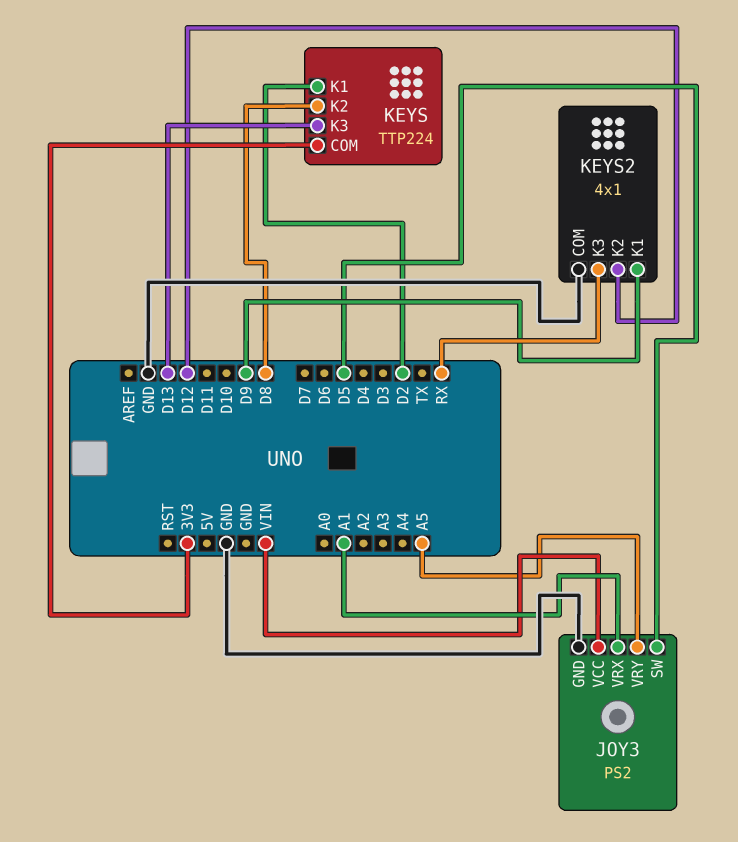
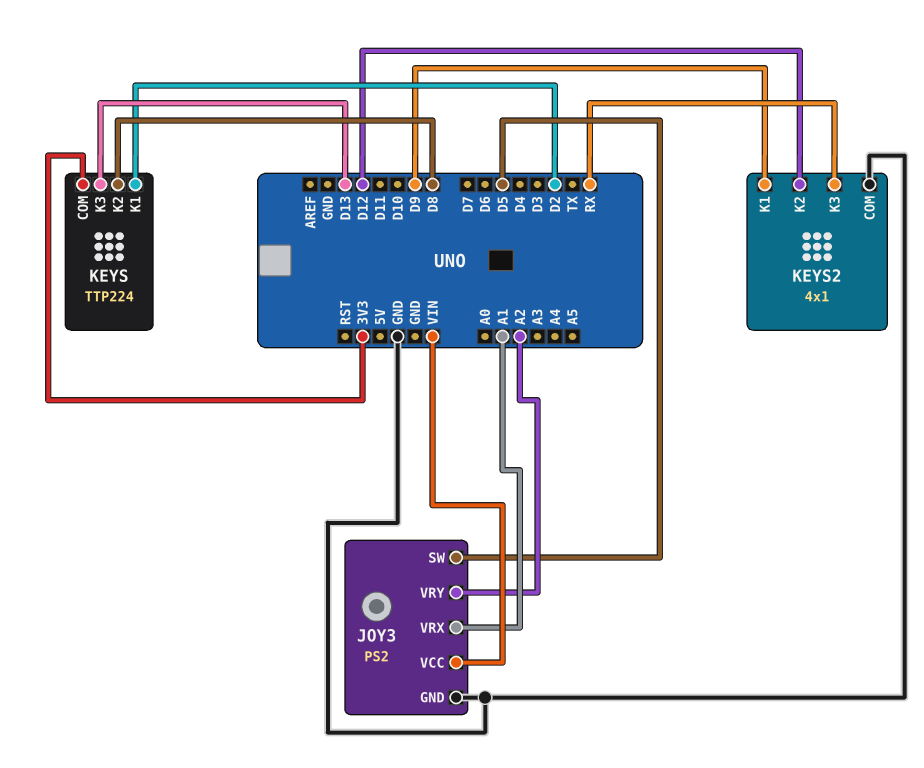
JOY3 pin VRY: A5 -> A2

